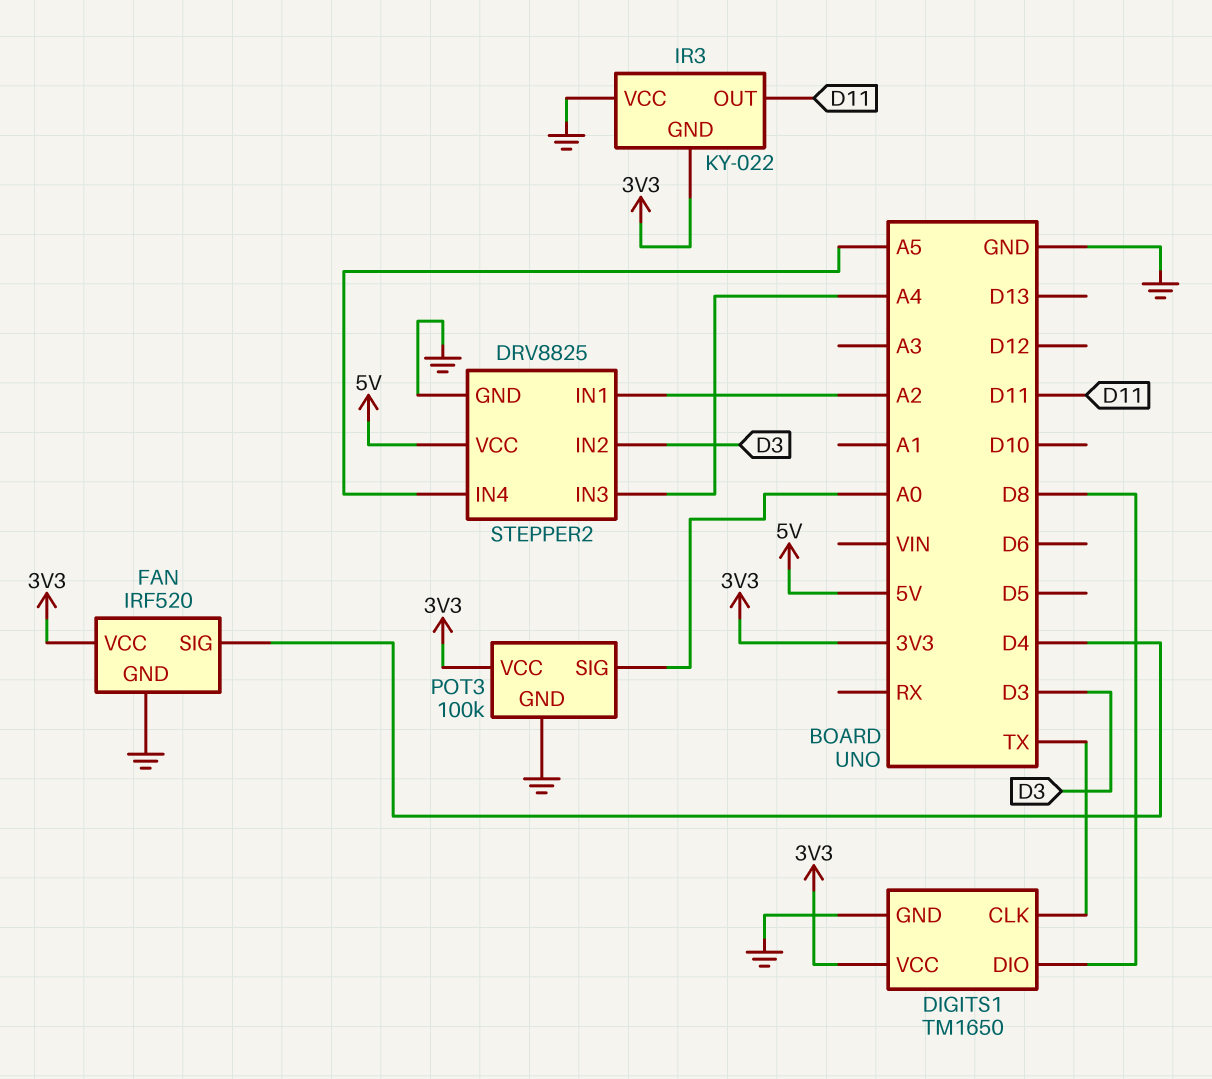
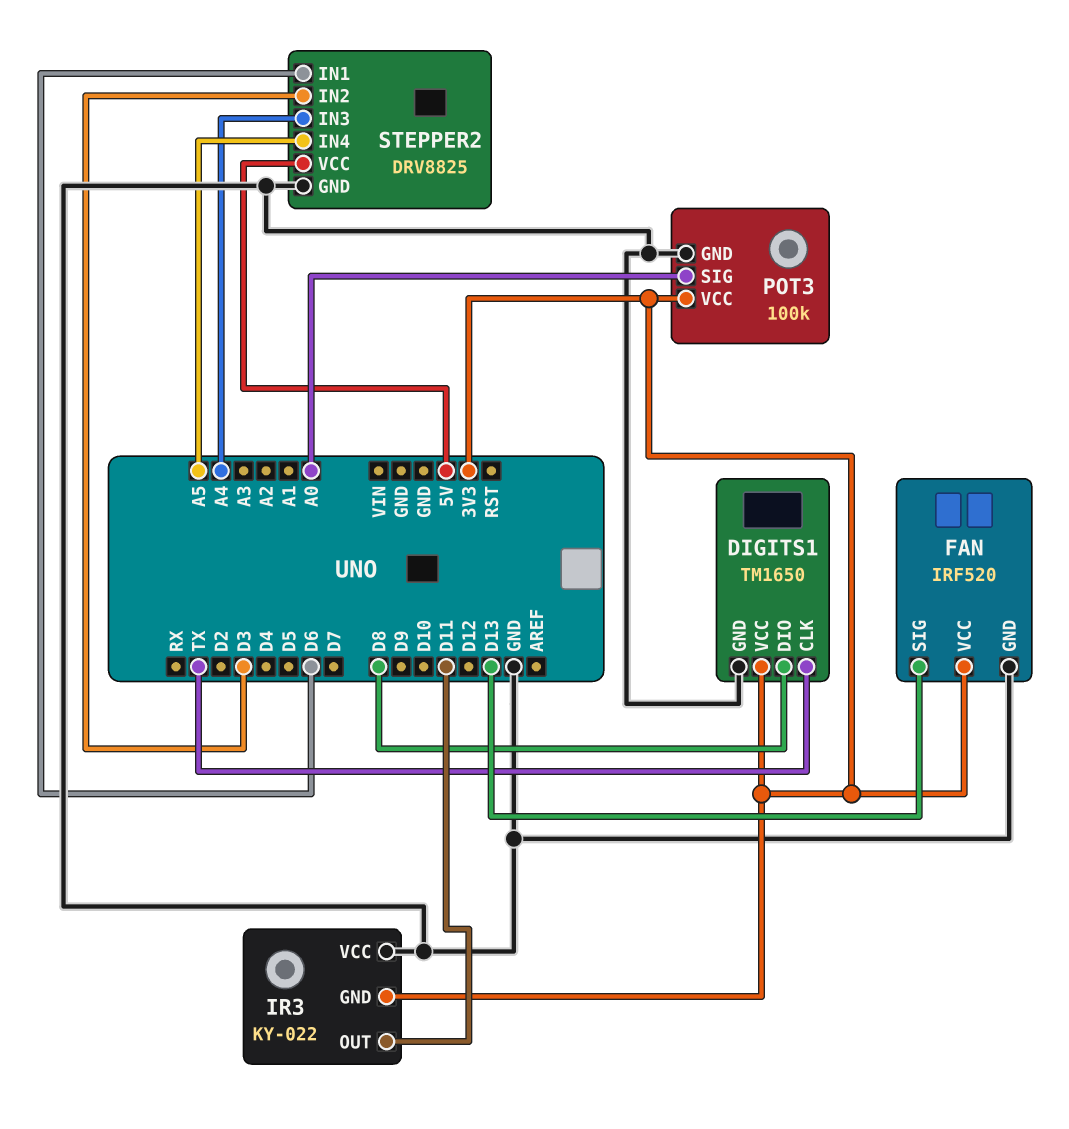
FAN pin SIG: D4 -> D13
STEPPER2 pin IN1: A2 -> D6

